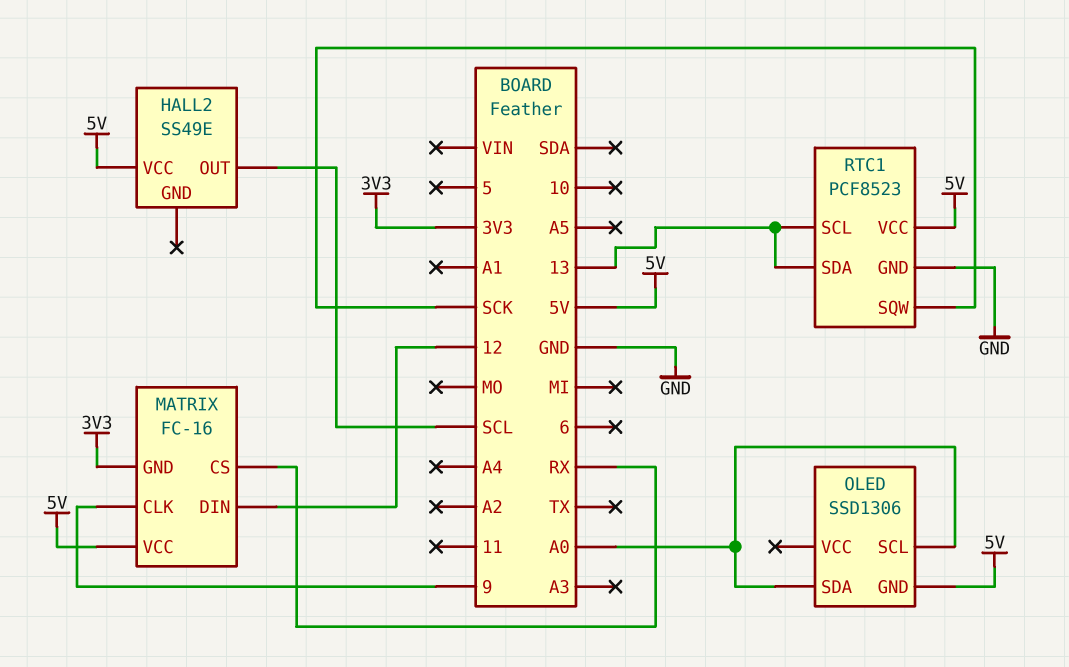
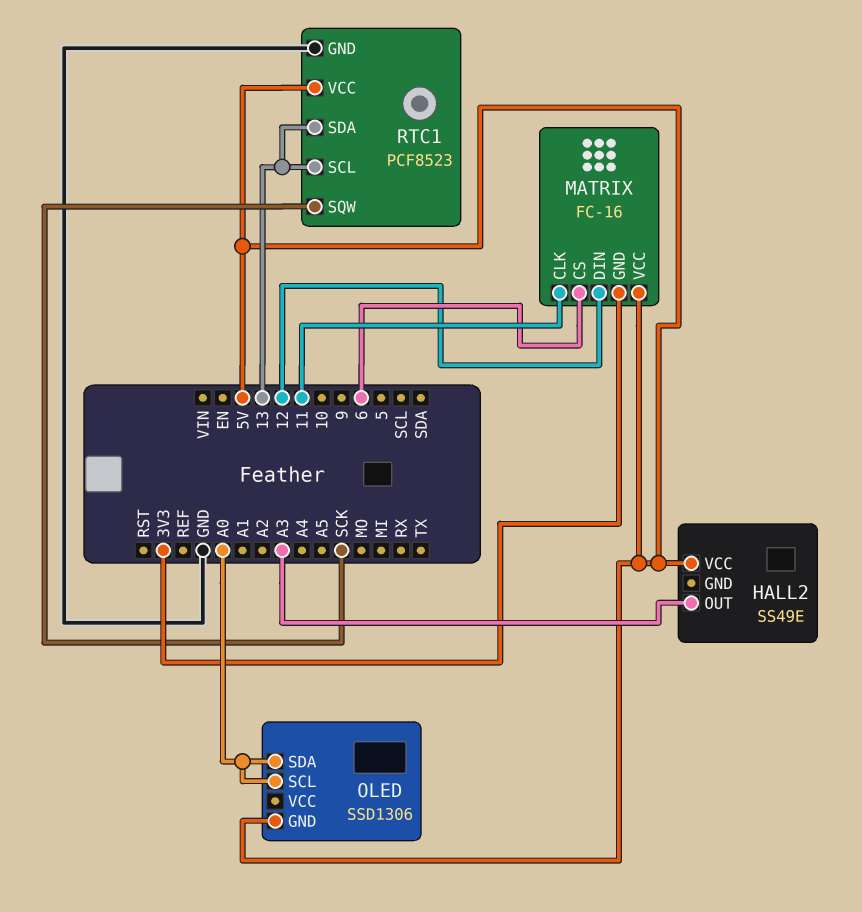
HALL2 pin OUT: SCL -> A3
MATRIX pin CLK: 9 -> 11
MATRIX pin CS: RX -> 6

